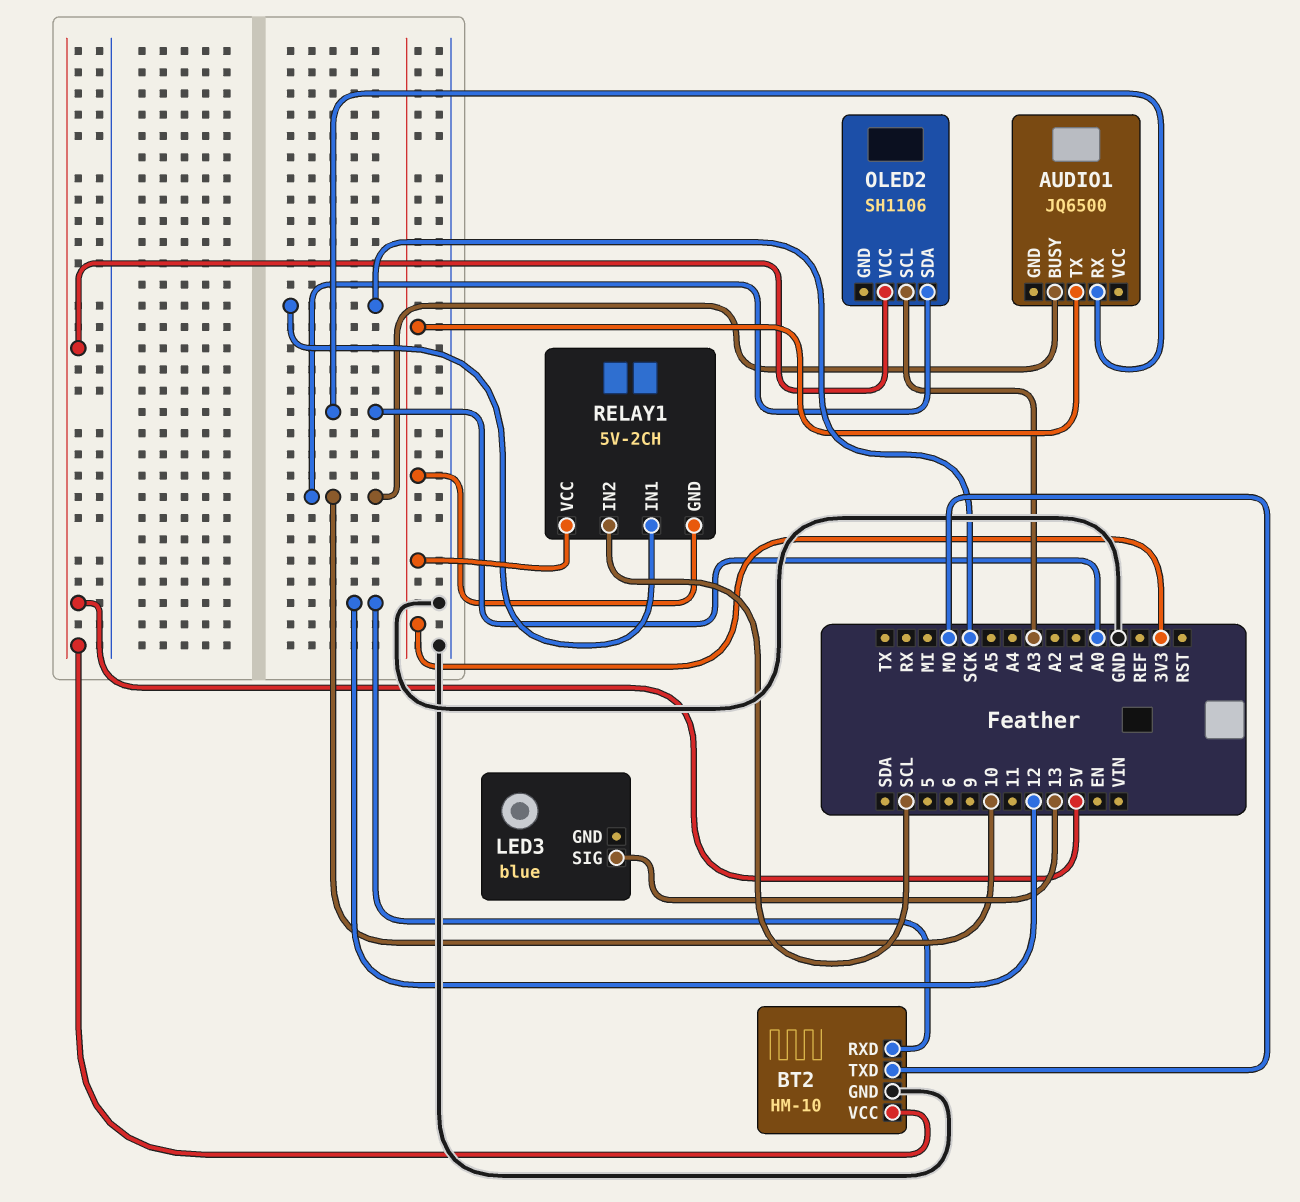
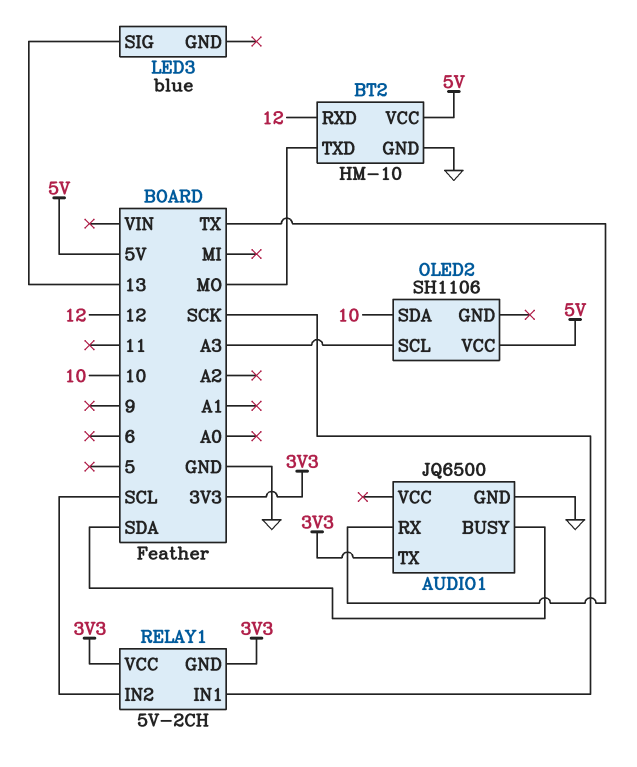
AUDIO1 pin BUSY: 10 -> SDA
AUDIO1 pin GND: none -> GND
AUDIO1 pin RX: A0 -> TX

